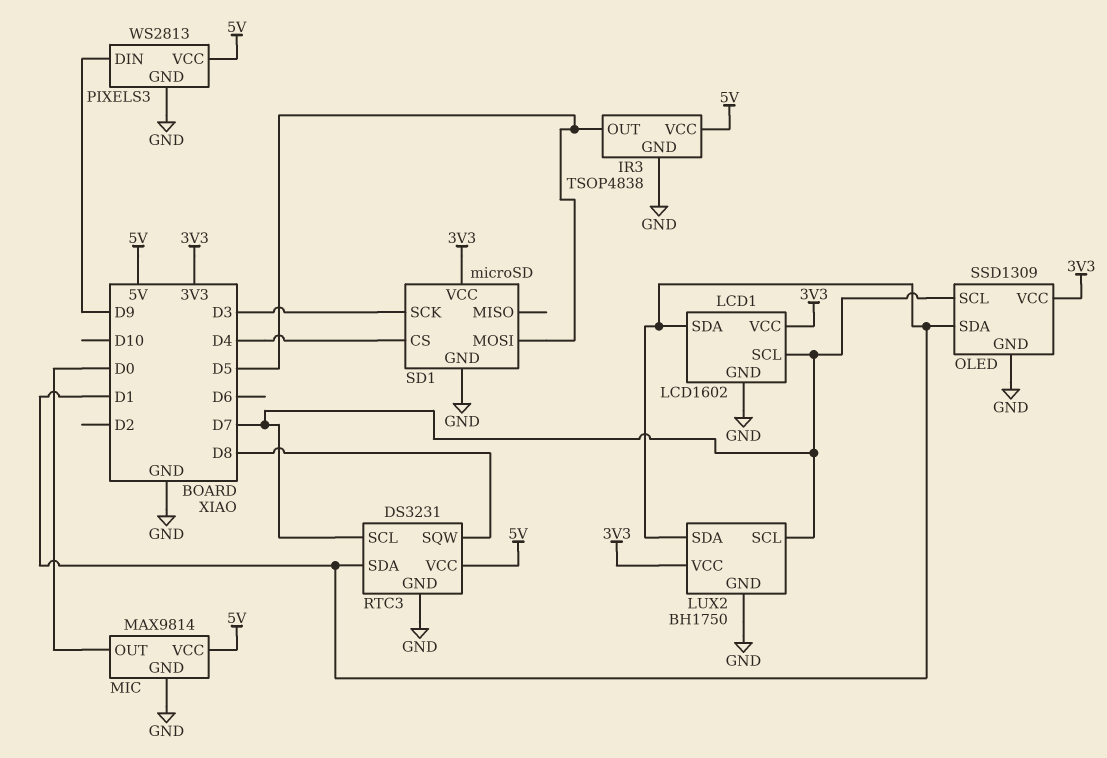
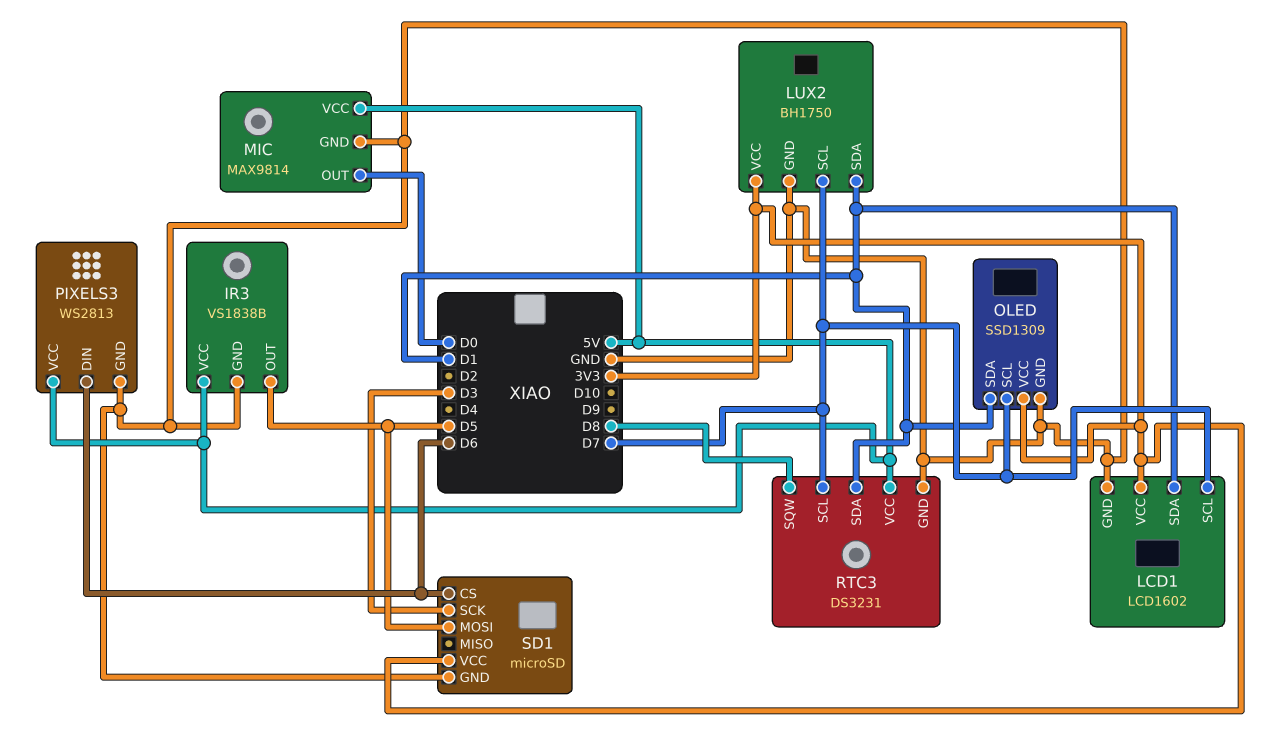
IR3: TSOP4838 -> VS1838B
PIXELS3 pin DIN: D9 -> D6
SD1 pin CS: D4 -> D6

